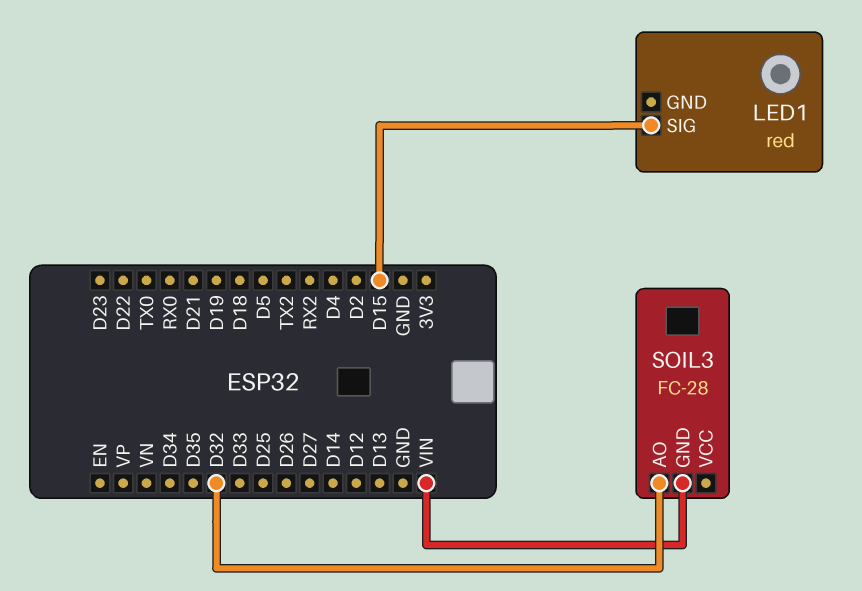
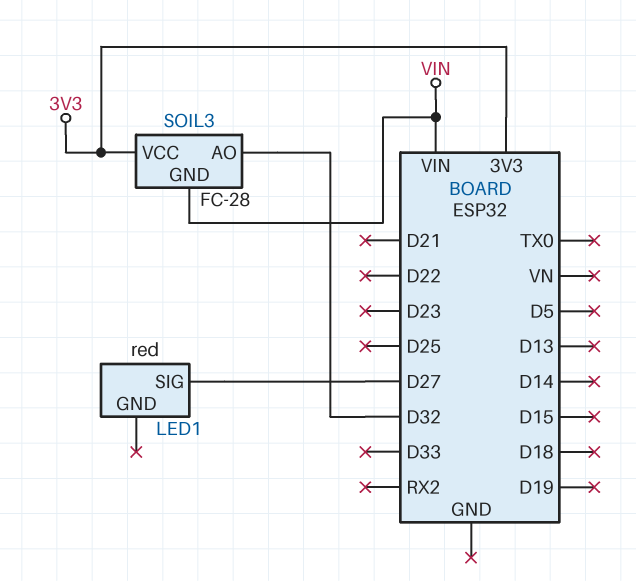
LED1 pin SIG: D15 -> D27
SOIL3 pin VCC: none -> 3V3

